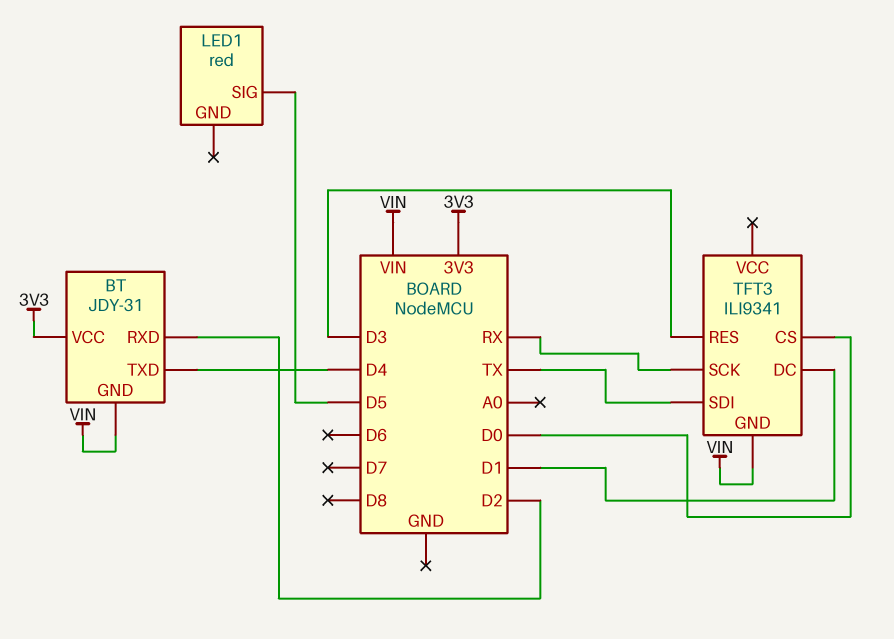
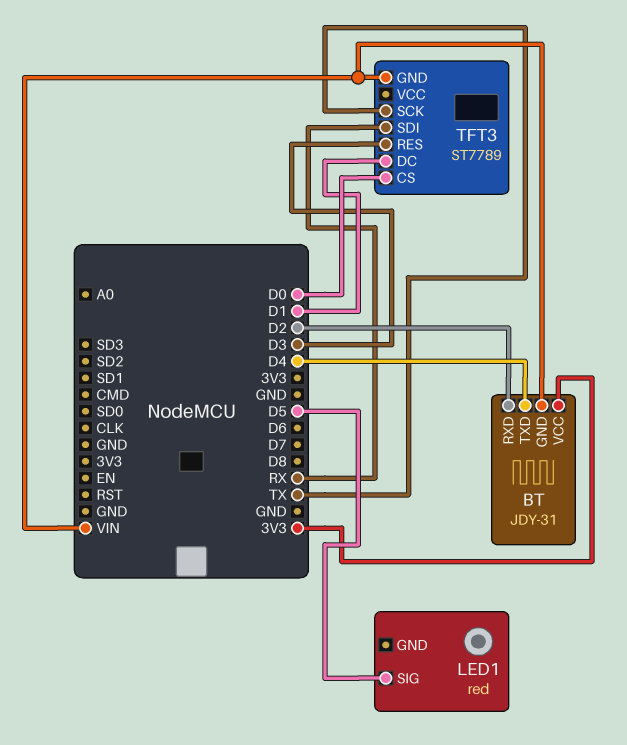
TFT3: ILI9341 -> ST7789
TFT3 pin SCK: RX -> TX
TFT3 pin SDI: TX -> RX

